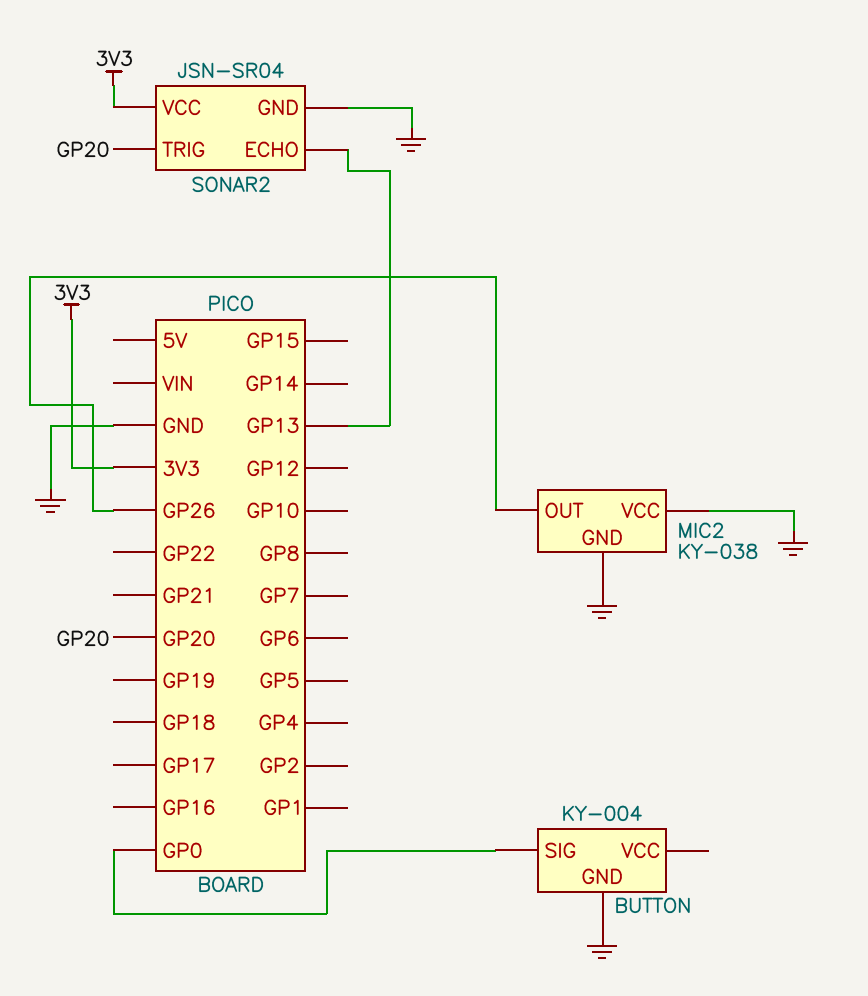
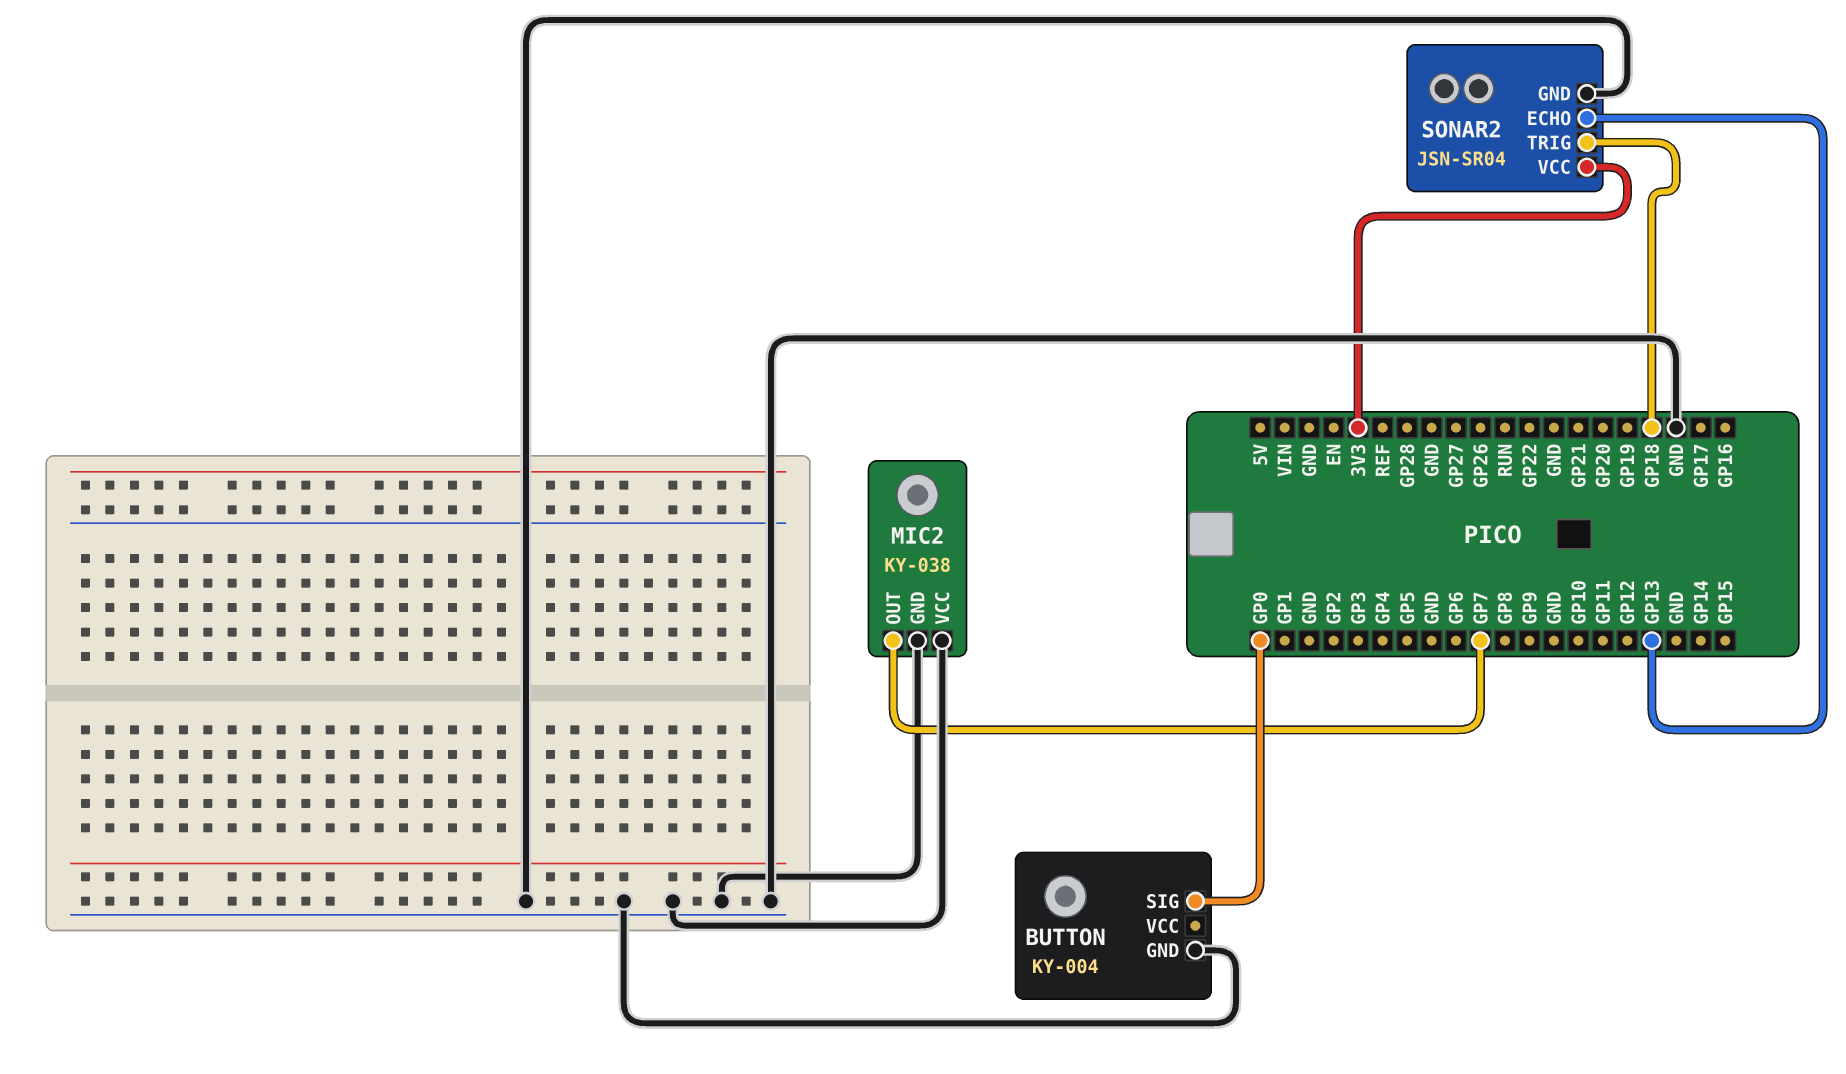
MIC2 pin OUT: GP26 -> GP7
SONAR2 pin TRIG: GP20 -> GP18

